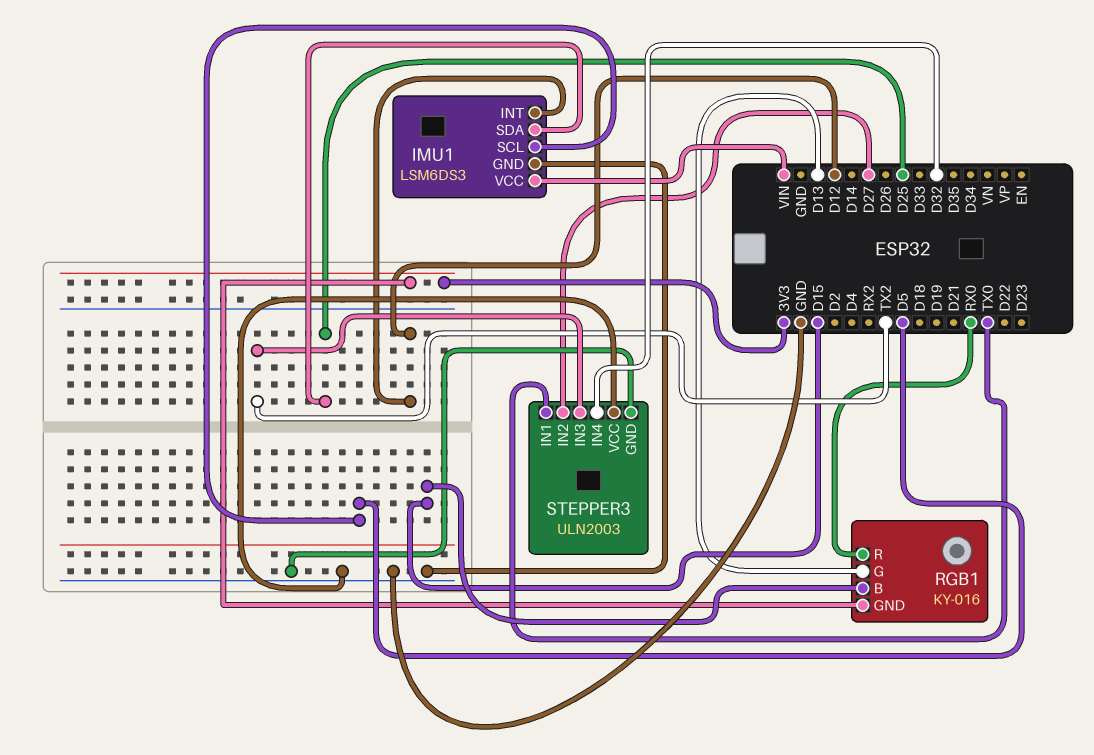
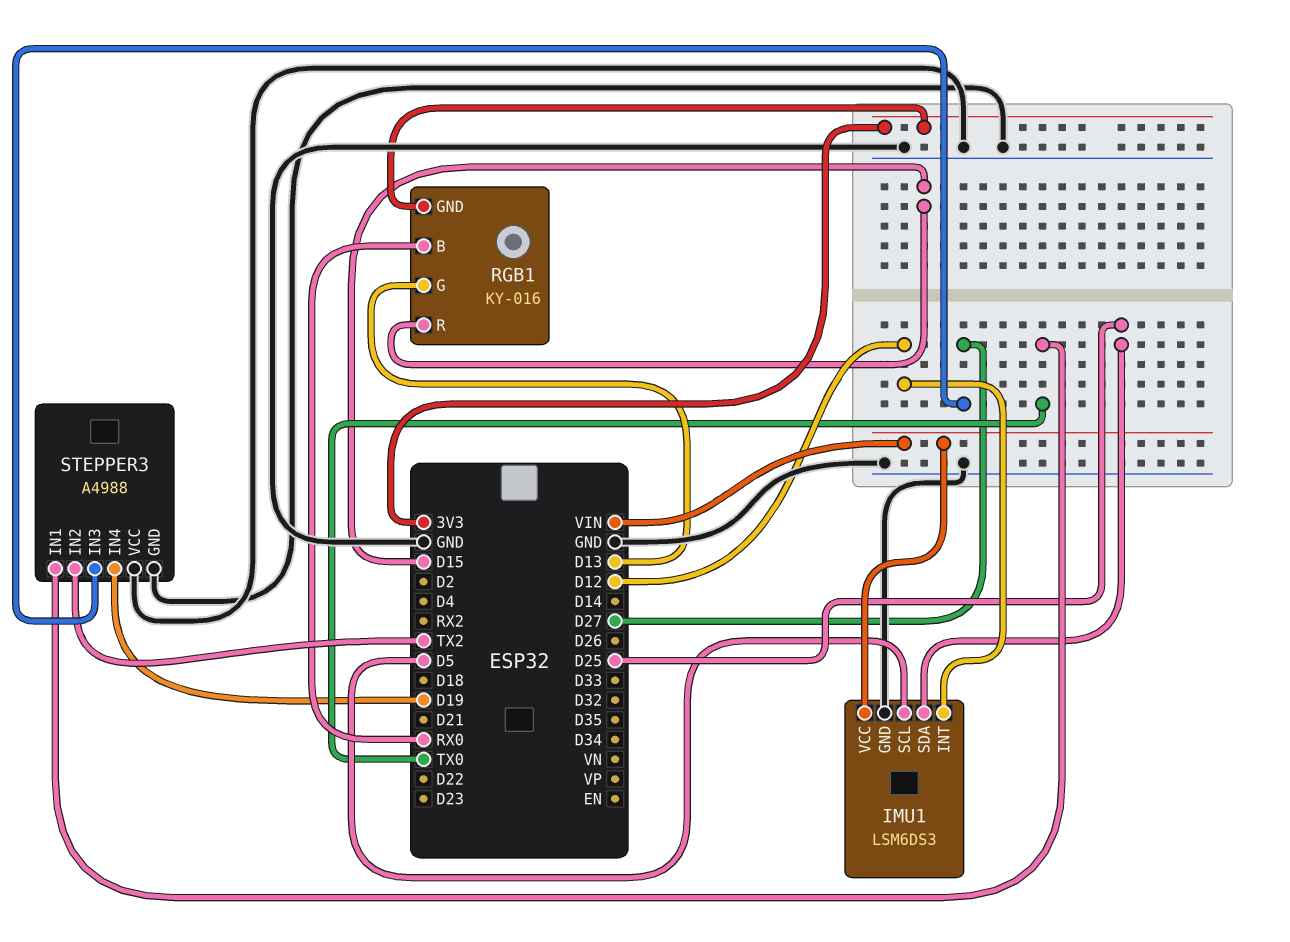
RGB1 pin B: D15 -> RX0
RGB1 pin R: RX0 -> D15
STEPPER3: ULN2003 -> A4988
STEPPER3 pin IN2: D27 -> TX2
STEPPER3 pin IN3: TX2 -> D27
STEPPER3 pin IN4: D32 -> D19

